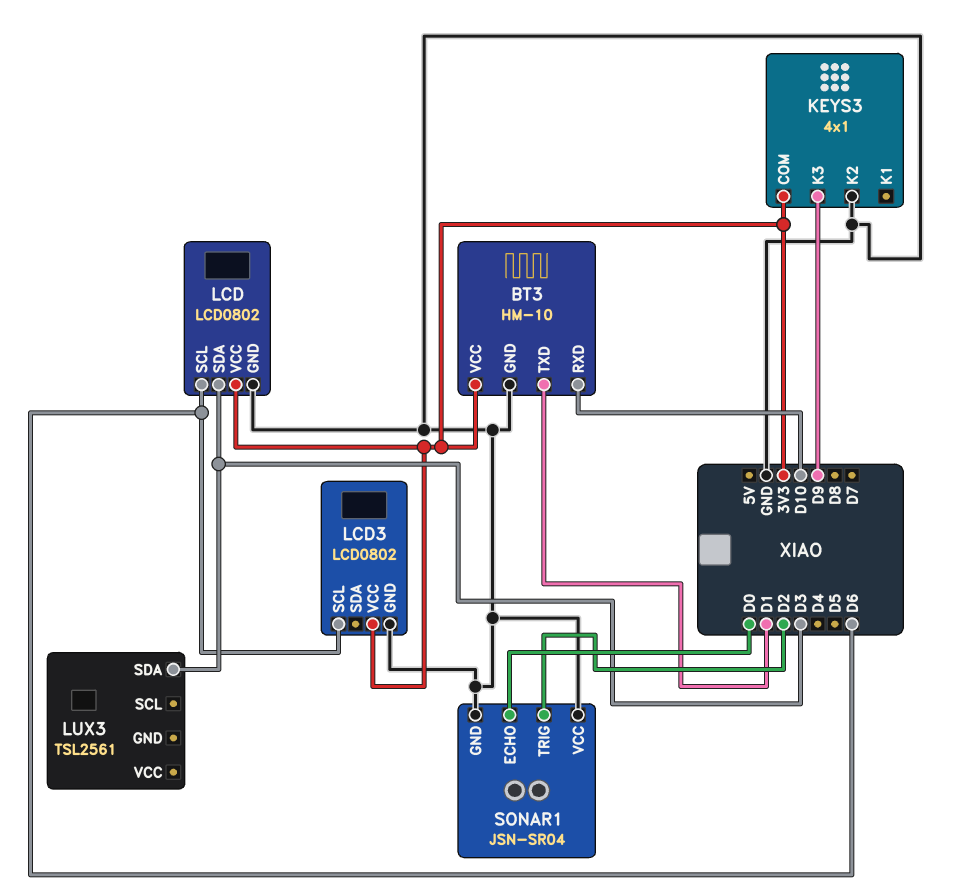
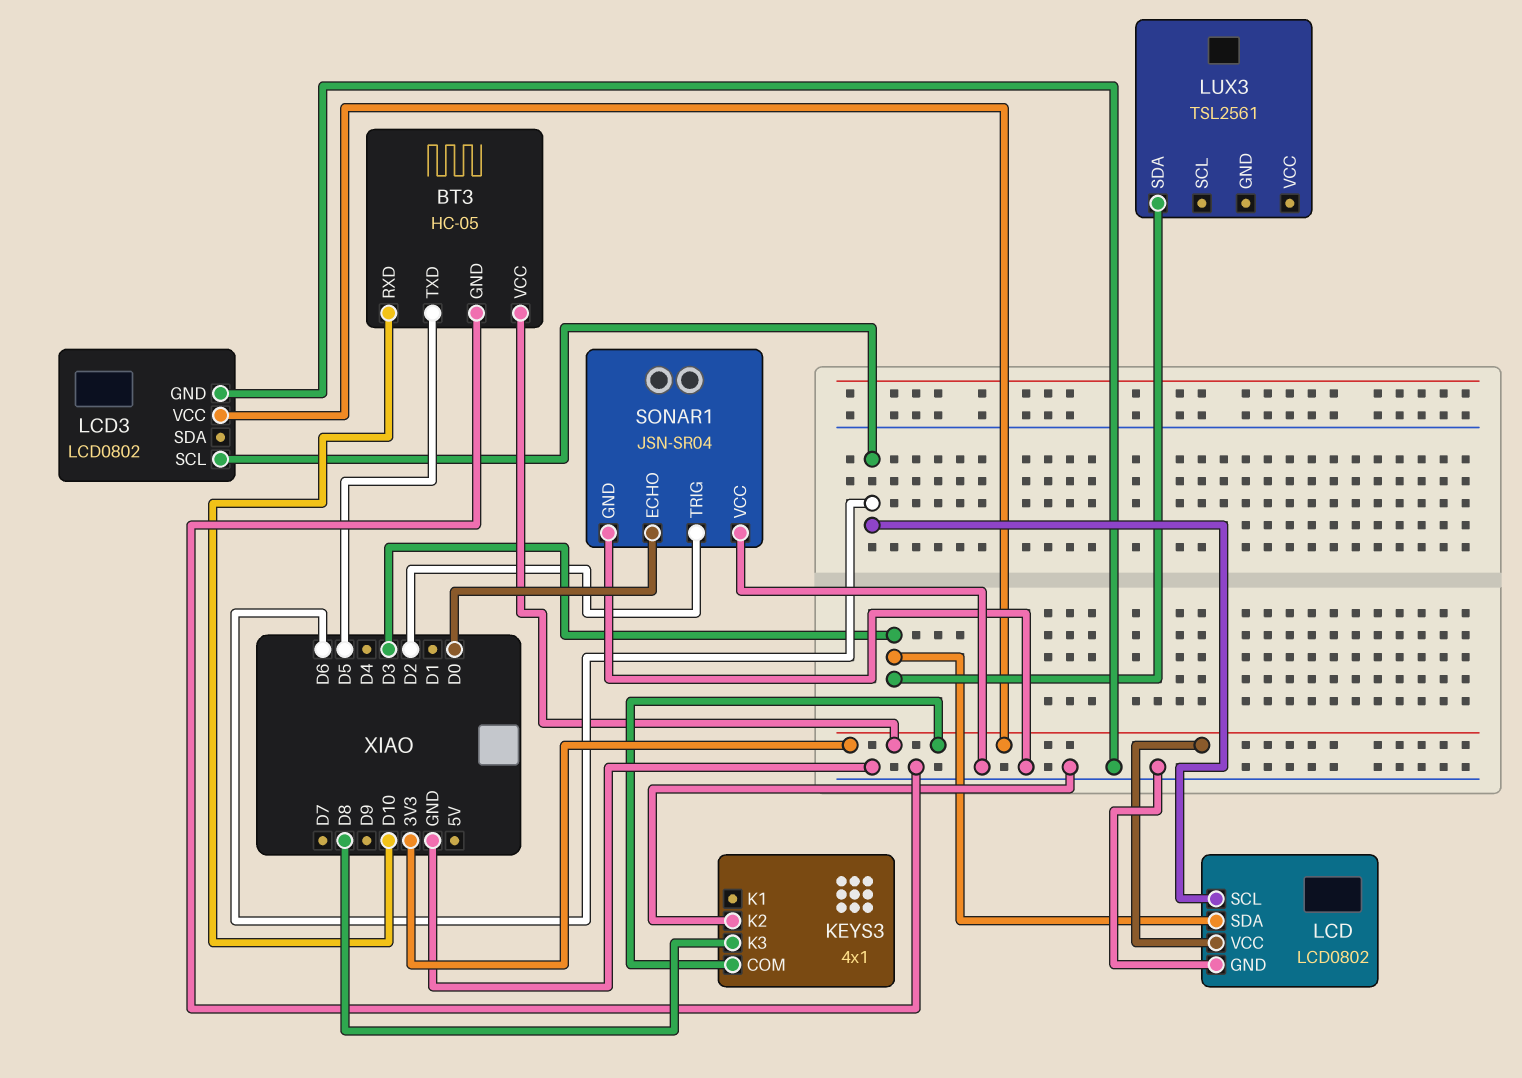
BT3: HM-10 -> HC-05
BT3 pin TXD: D1 -> D5
KEYS3 pin K3: D9 -> D8

